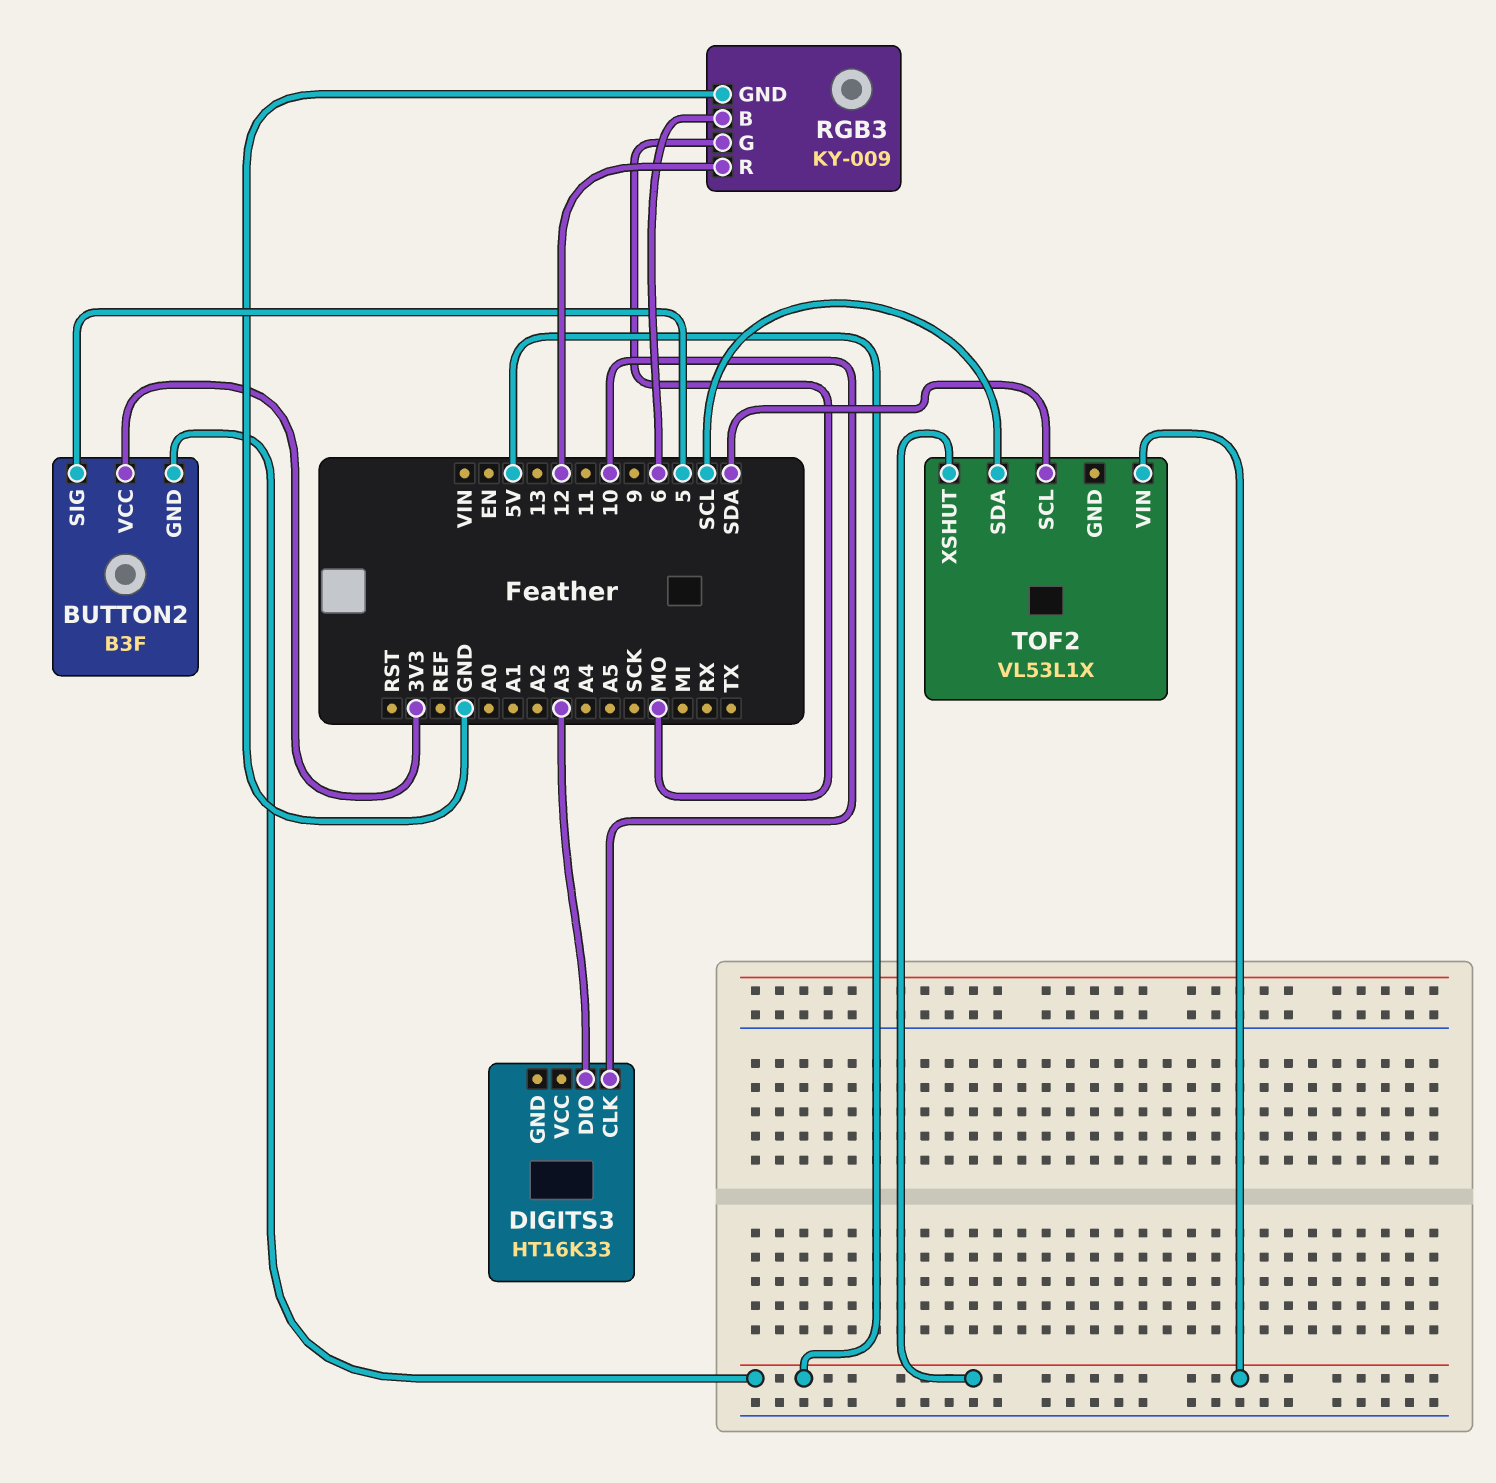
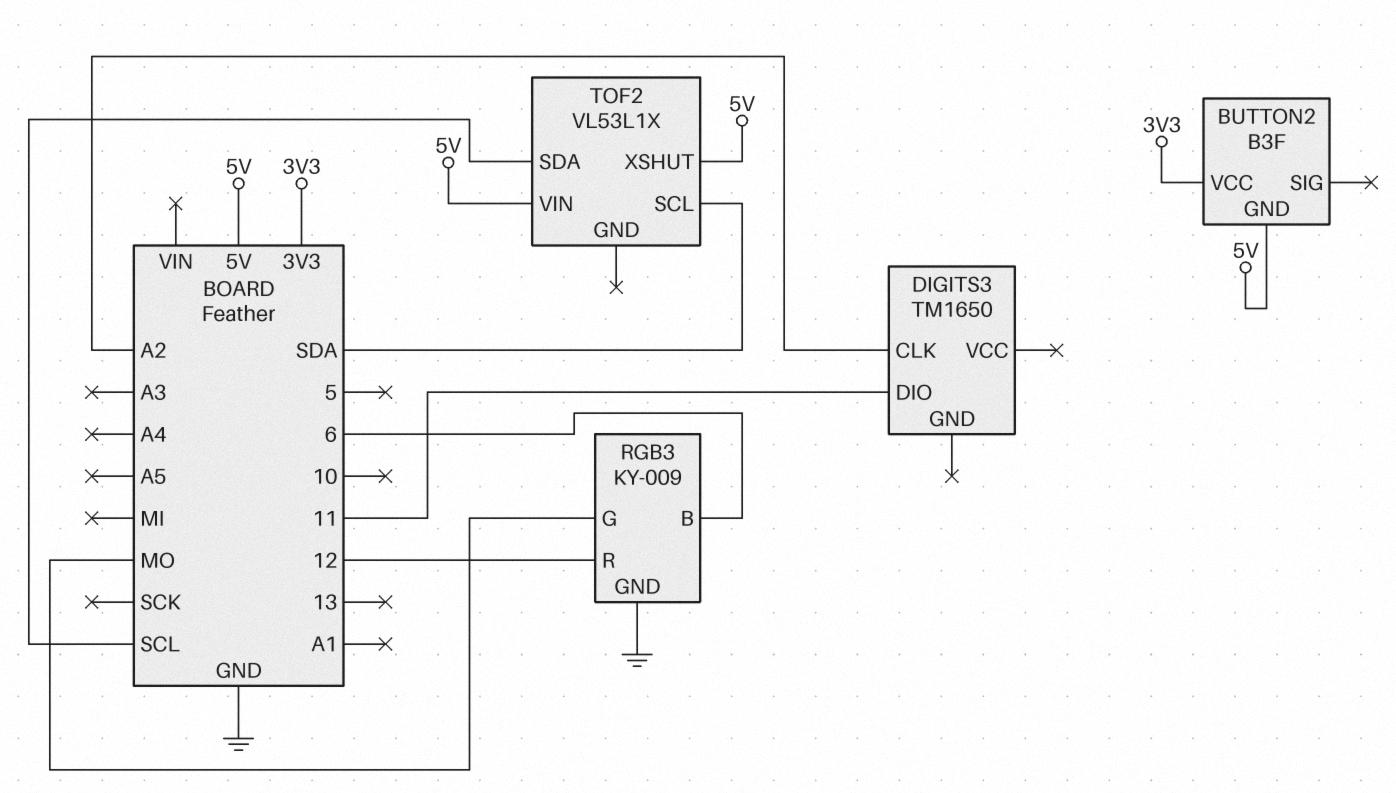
BUTTON2 pin SIG: 5 -> none
DIGITS3: HT16K33 -> TM1650
DIGITS3 pin CLK: 10 -> A2
DIGITS3 pin DIO: A3 -> 11

